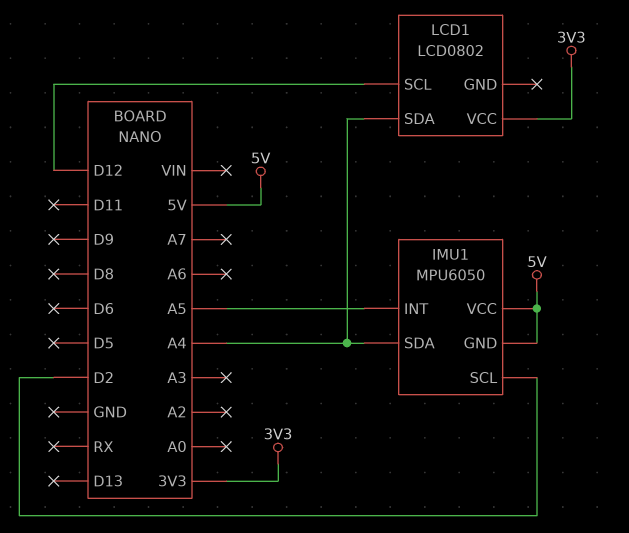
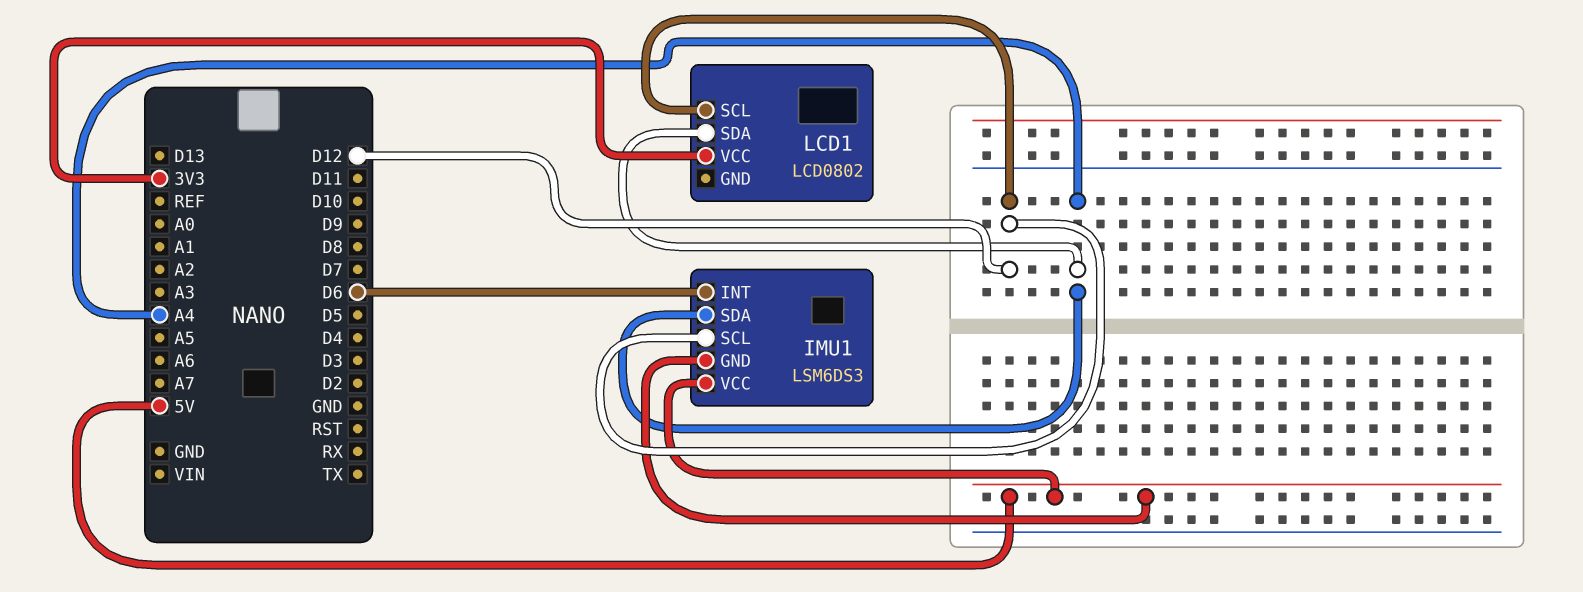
IMU1: MPU6050 -> LSM6DS3
IMU1 pin INT: A5 -> D6
IMU1 pin SCL: D2 -> D12

